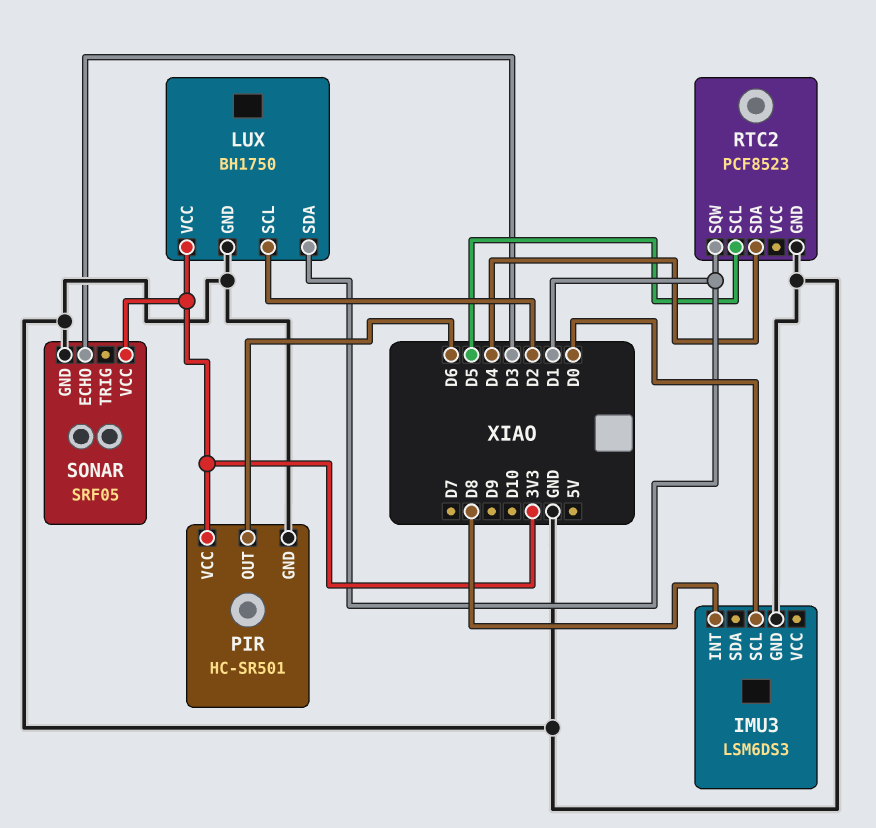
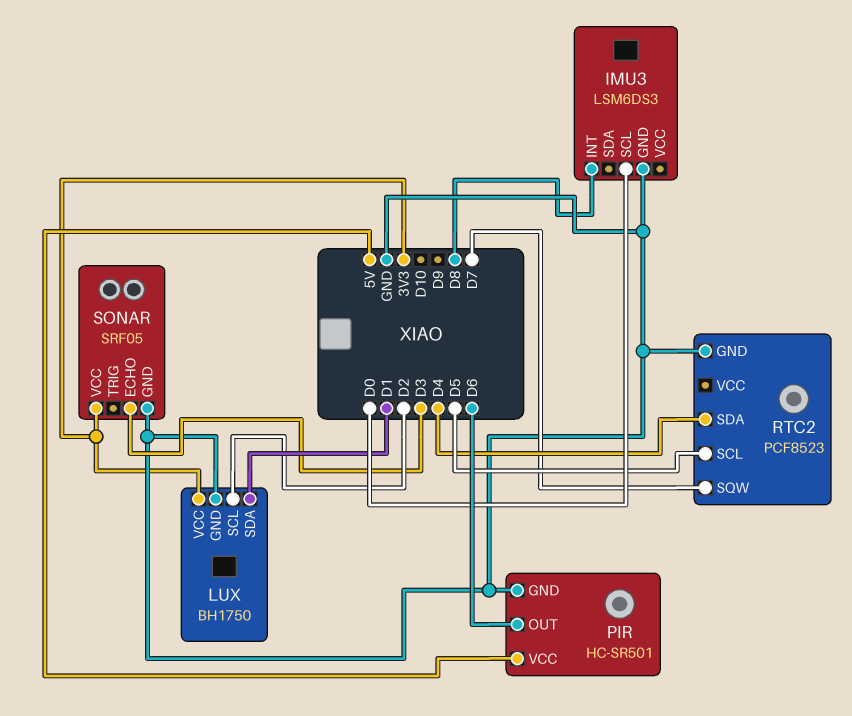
PIR pin VCC: 3V3 -> 5V
RTC2 pin SQW: D1 -> D7

